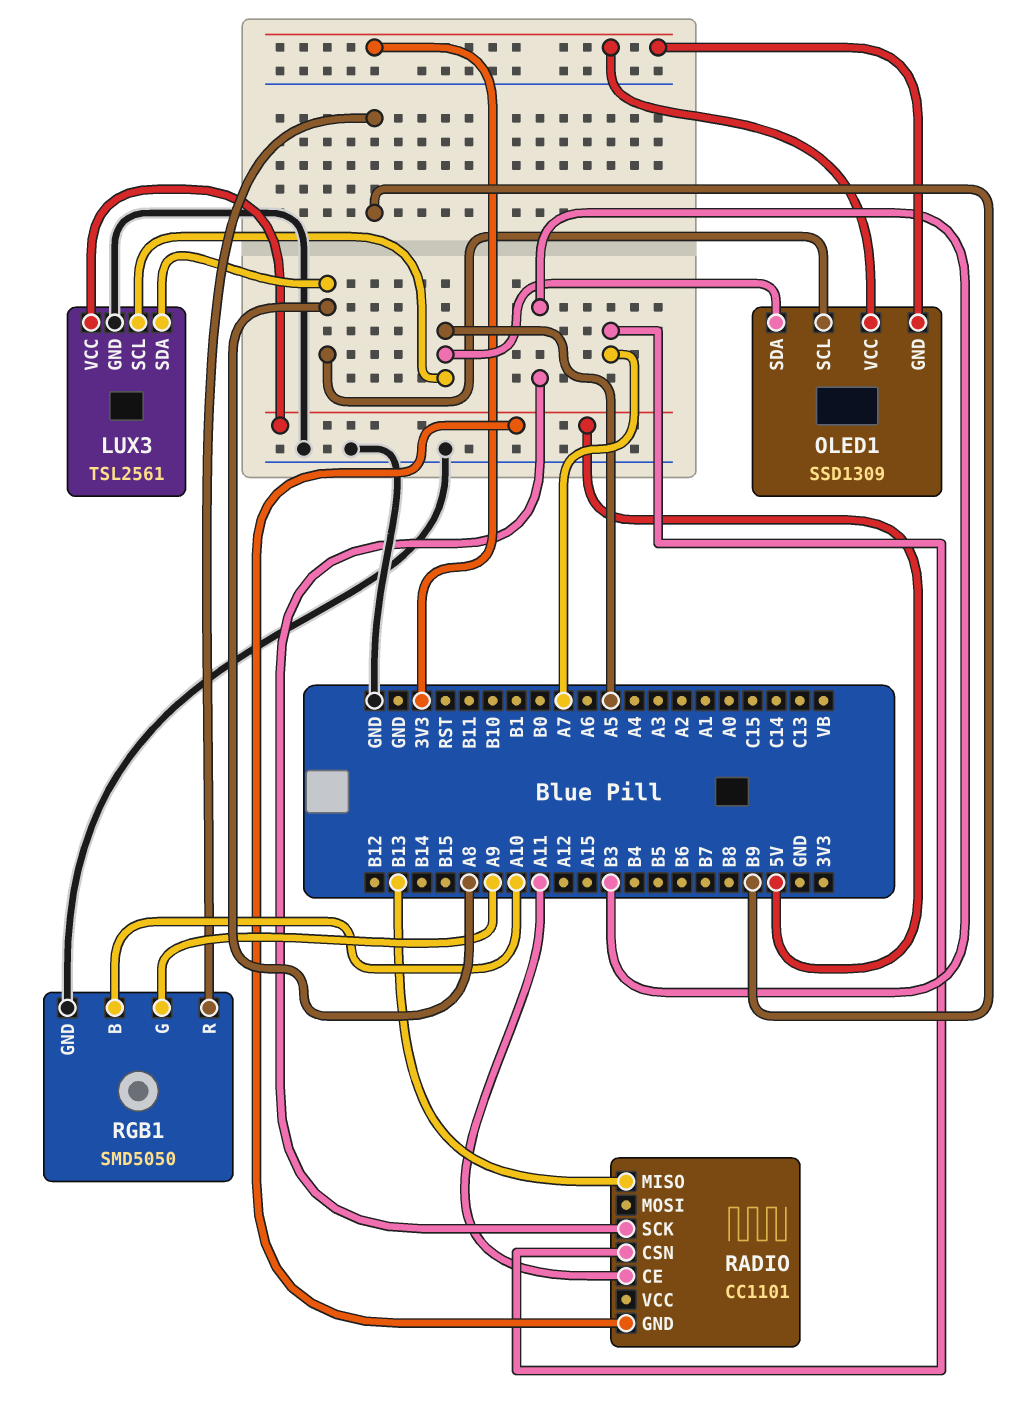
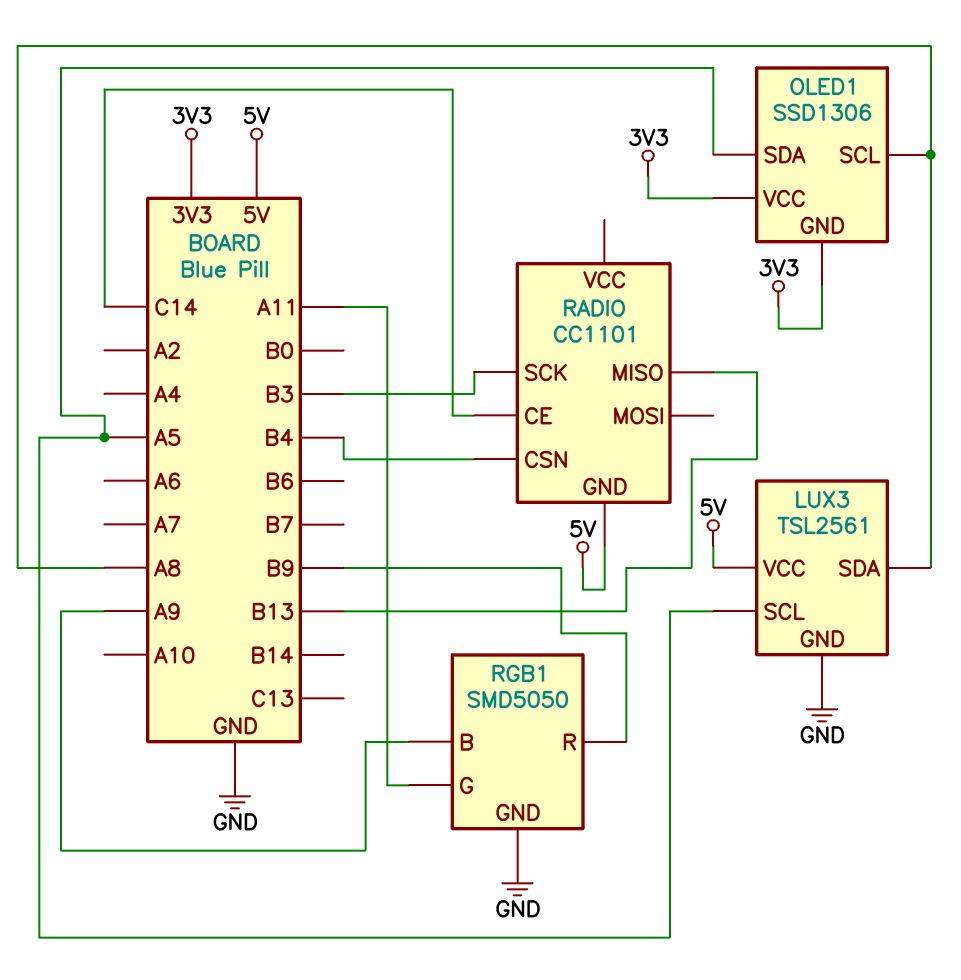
OLED1: SSD1309 -> SSD1306
RADIO pin CE: A11 -> C14
RADIO pin CSN: A7 -> B4
RGB1 pin B: A10 -> A9
RGB1 pin G: A9 -> A11

